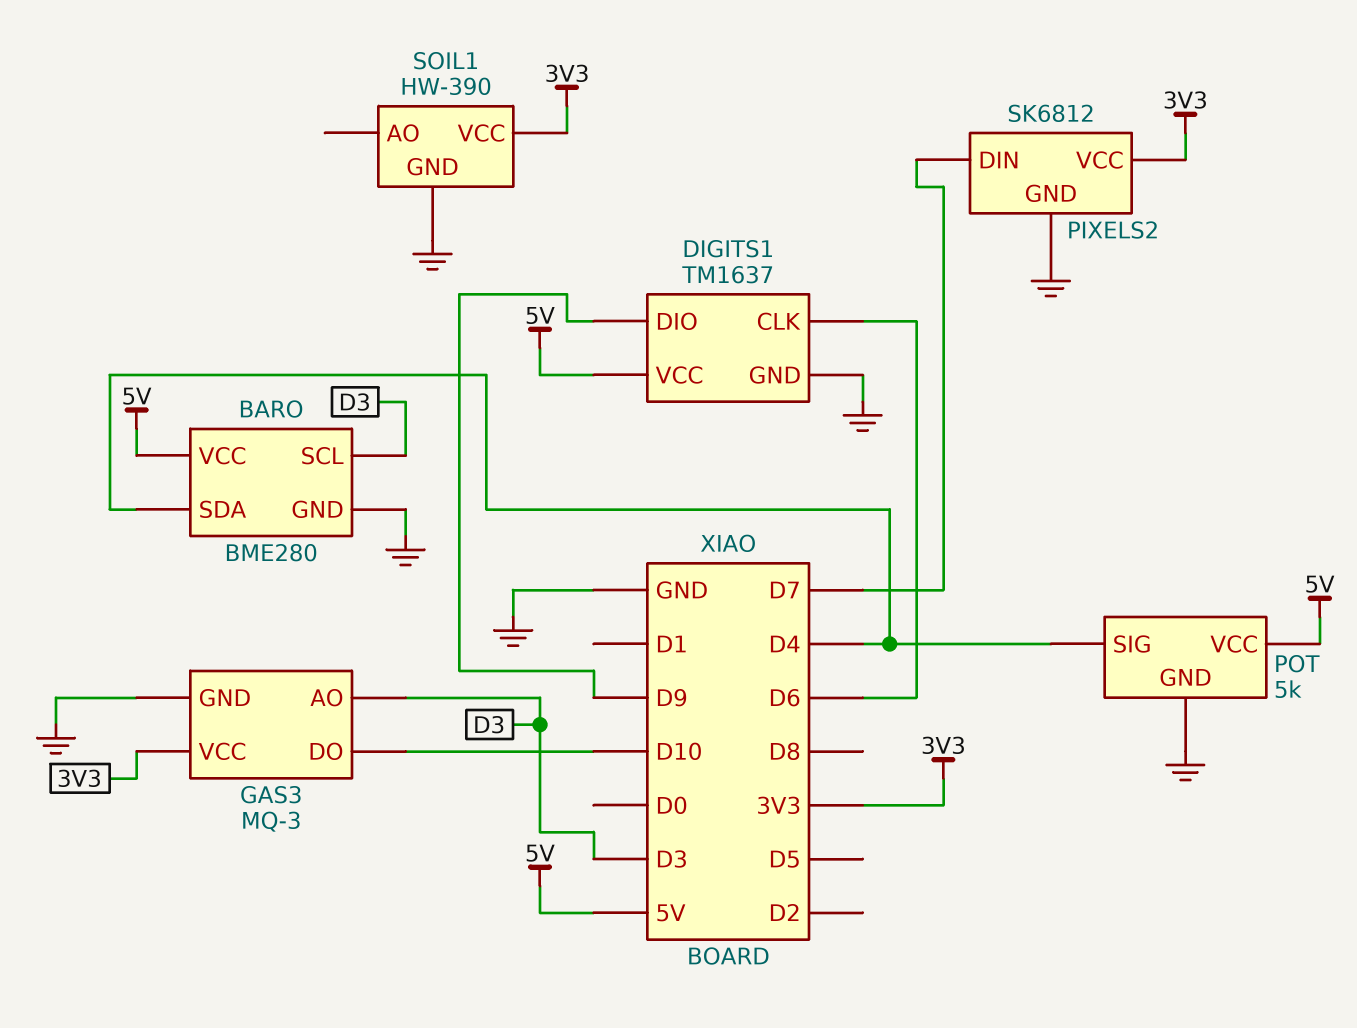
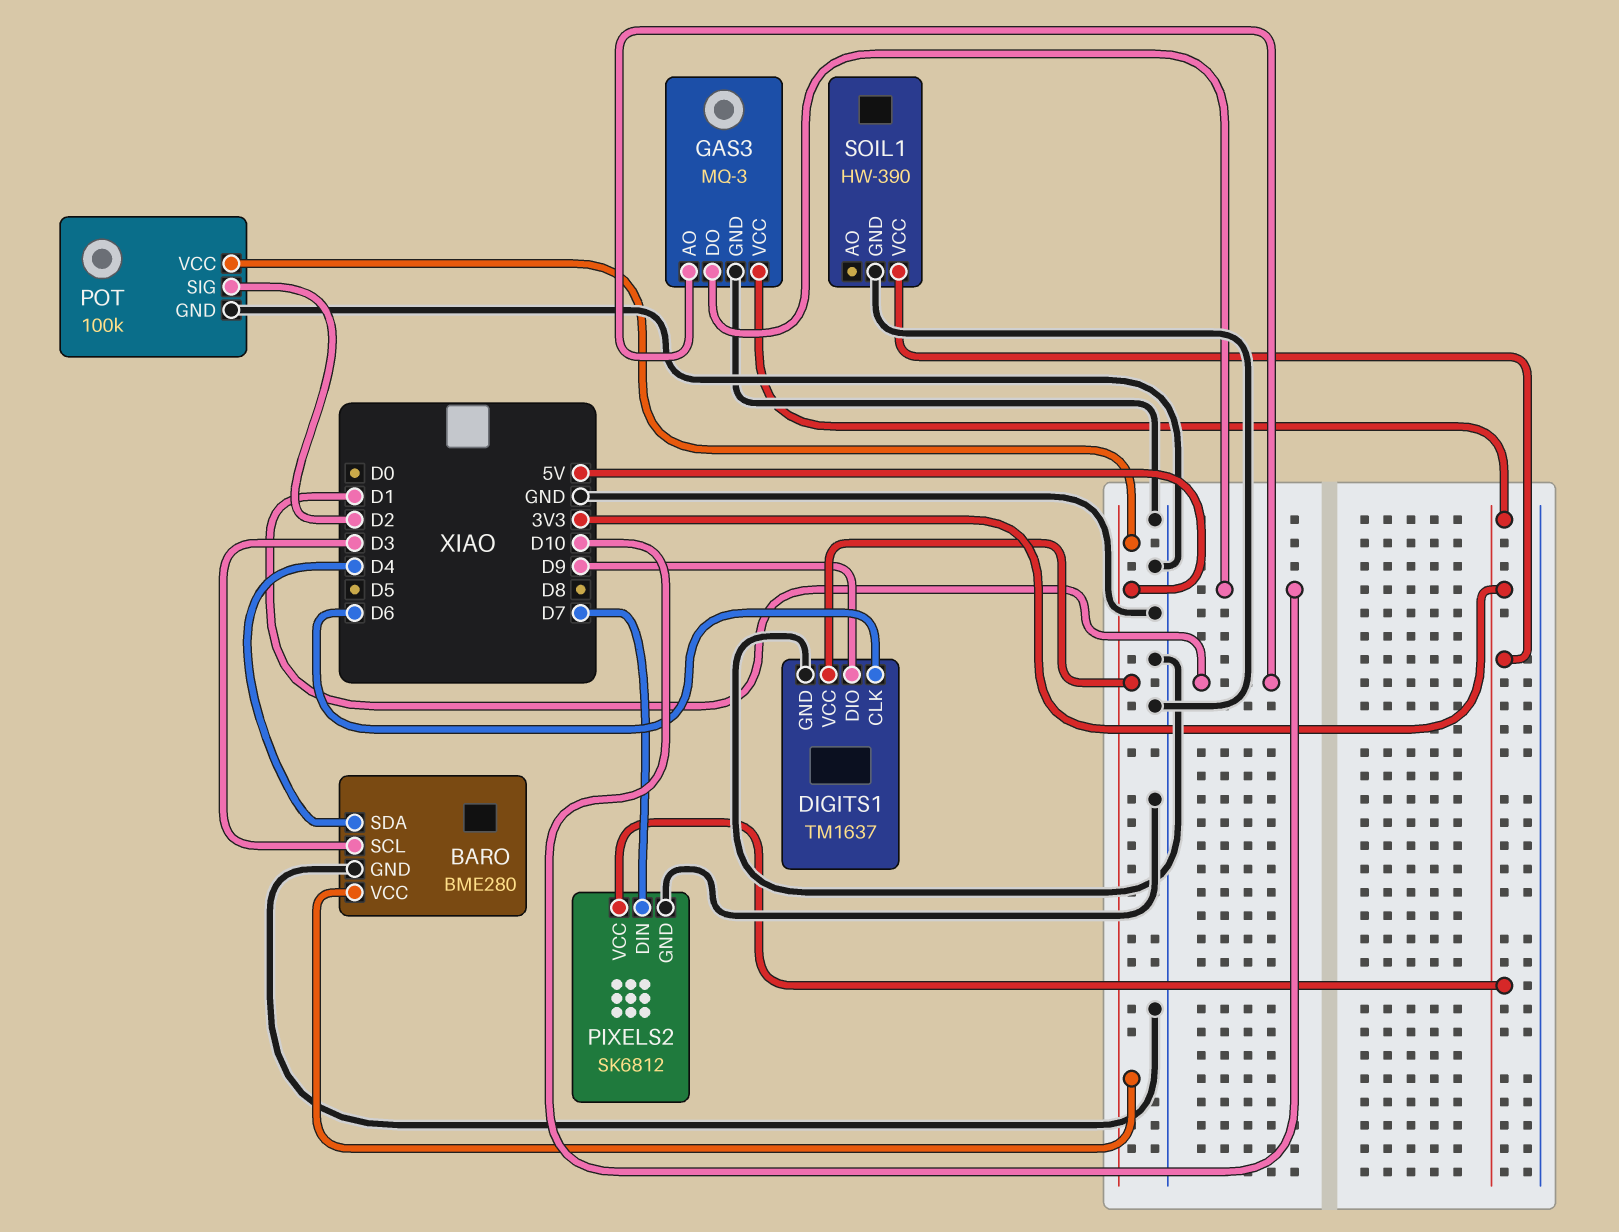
GAS3 pin AO: D3 -> D1
POT: 5k -> 100k
POT pin SIG: D4 -> D2

